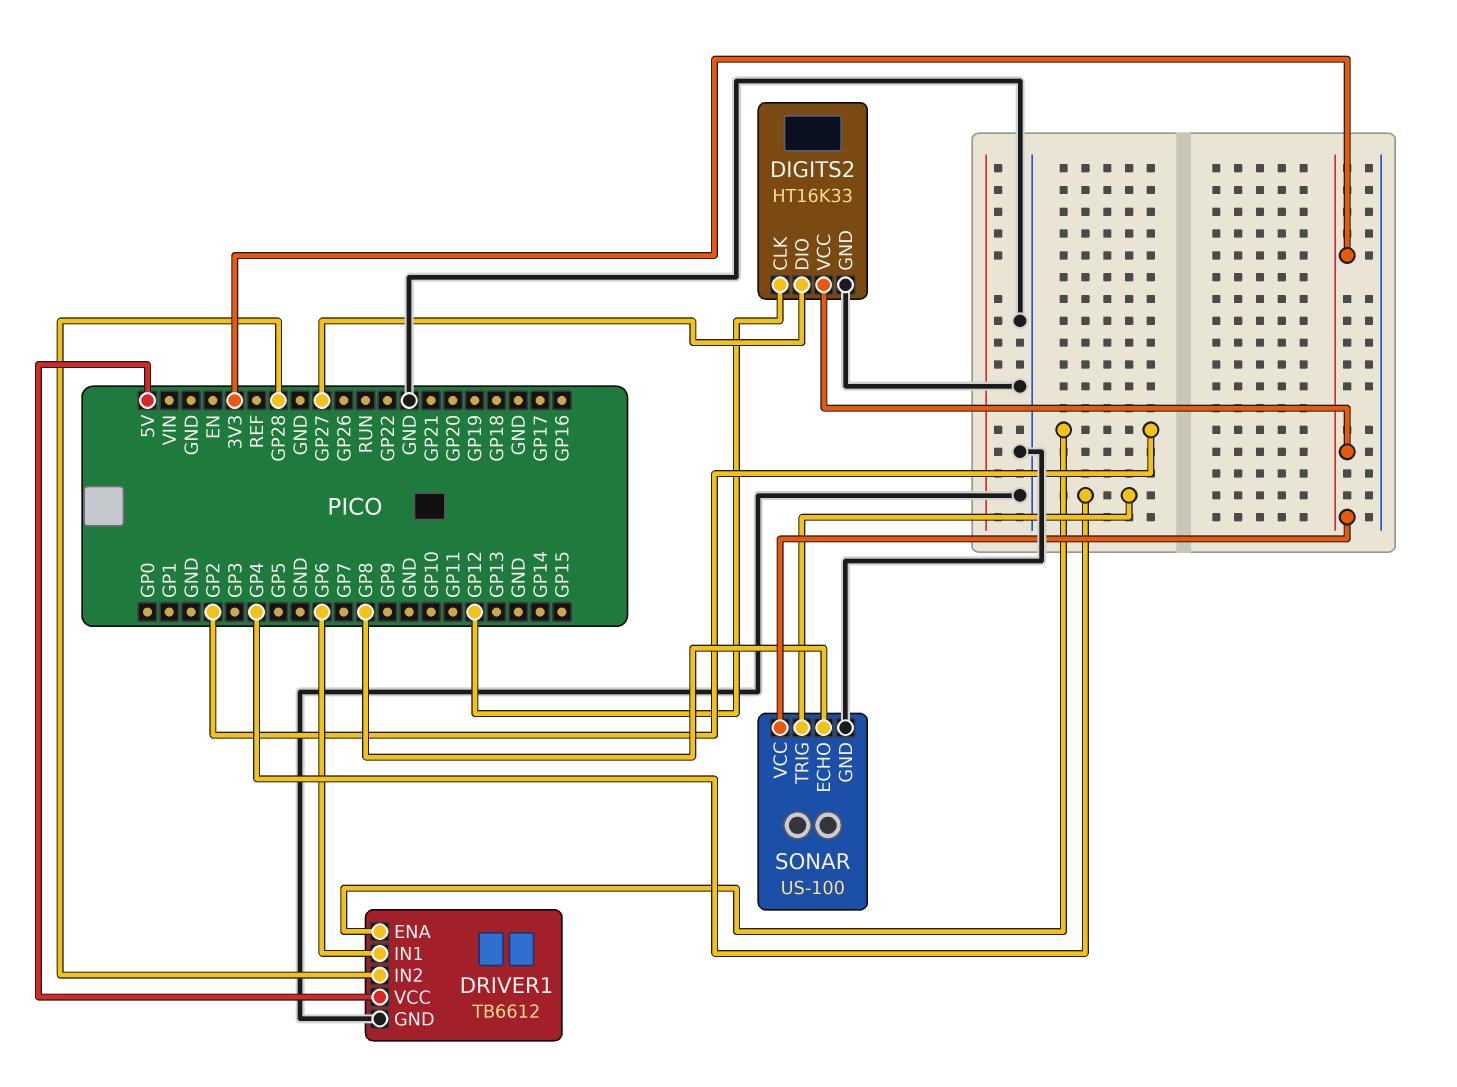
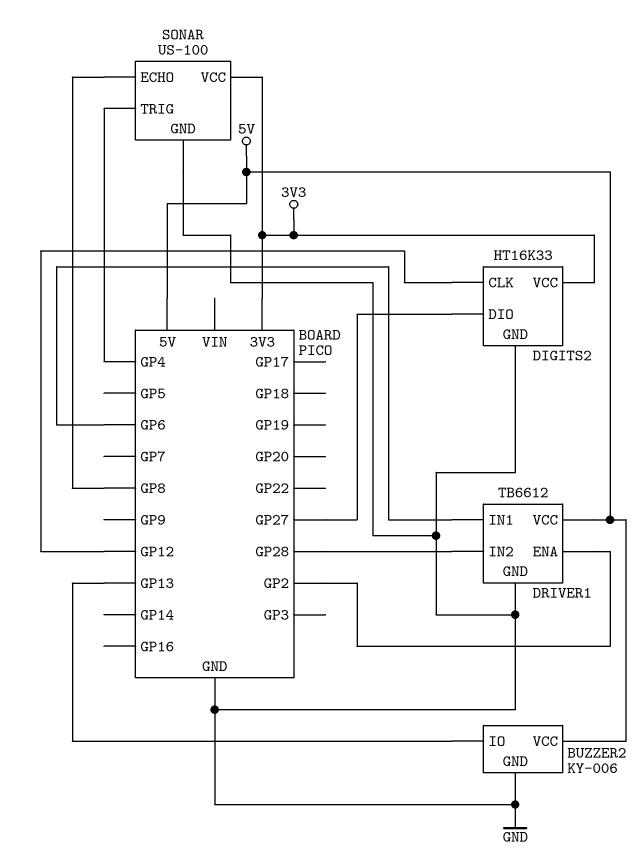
BUZZER2: none -> KY-006
BUZZER2 pin GND: none -> GND
BUZZER2 pin IO: none -> GP13
BUZZER2 pin VCC: none -> 5V

